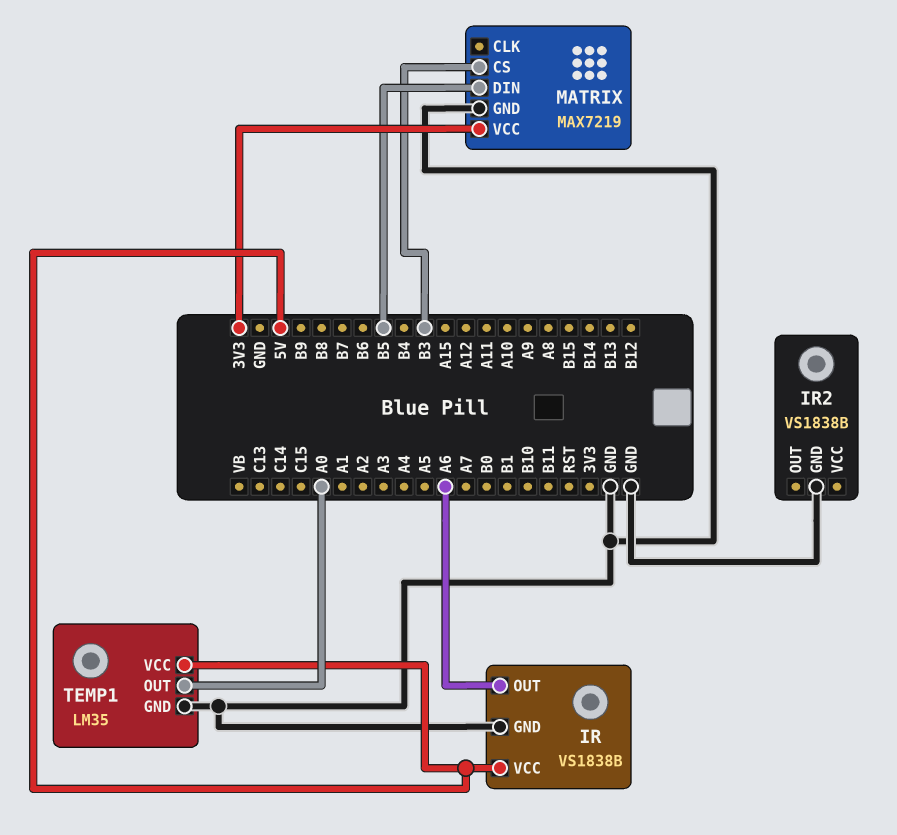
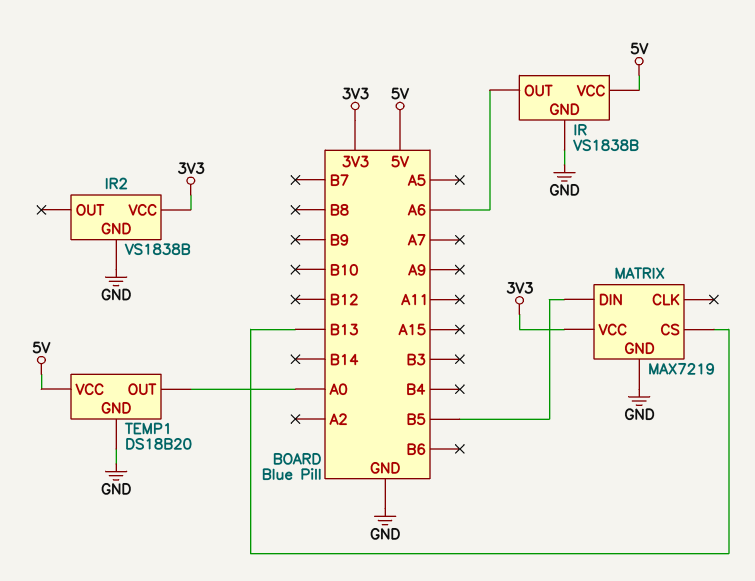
IR2 pin VCC: none -> 3V3
MATRIX pin CS: B3 -> B13
TEMP1: LM35 -> DS18B20

